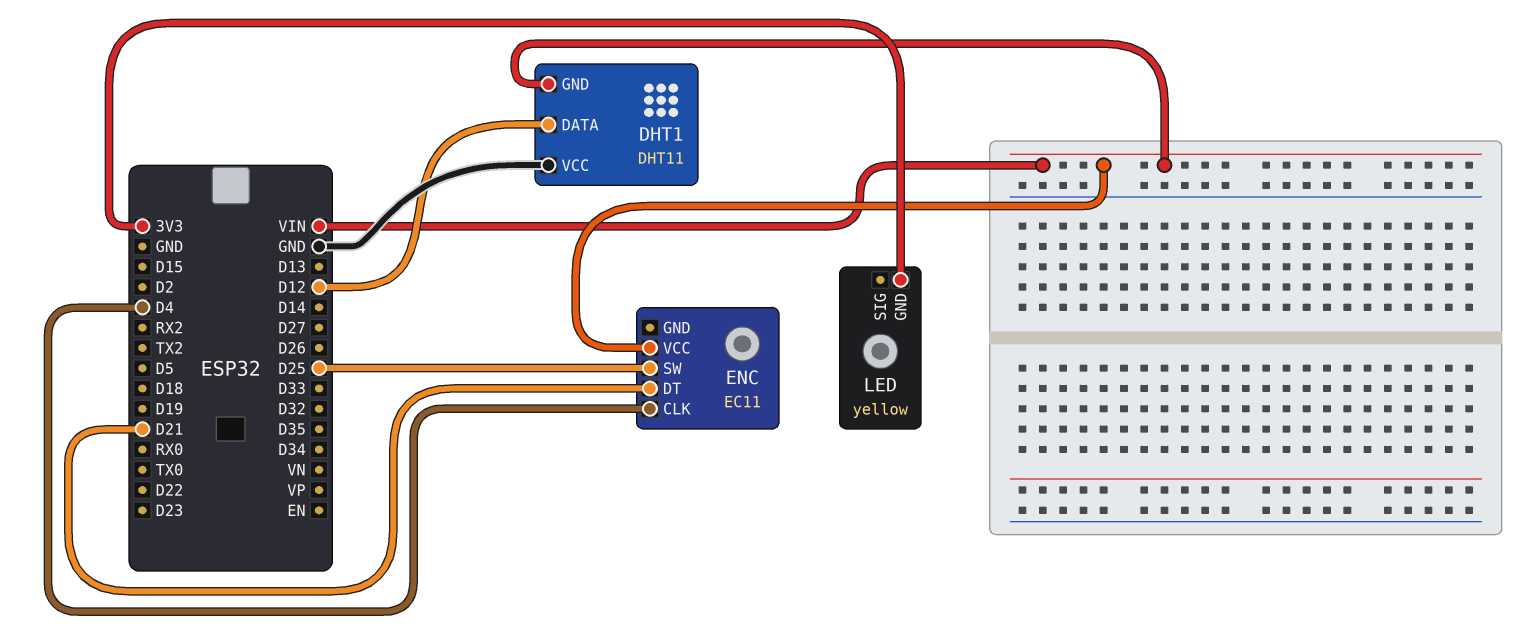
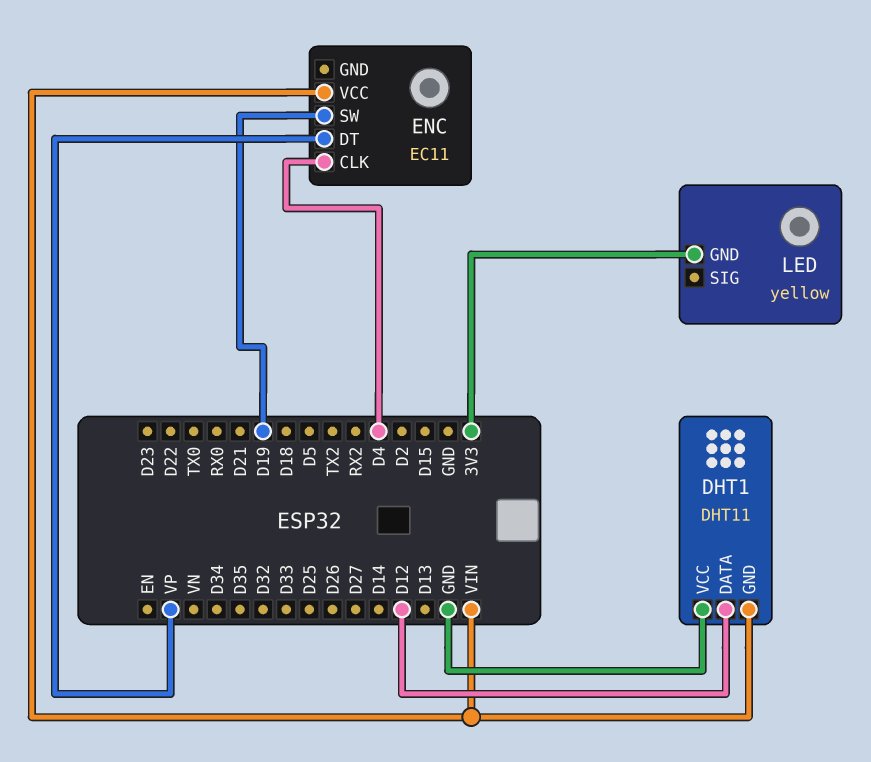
ENC pin DT: D21 -> VP
ENC pin SW: D25 -> D19

